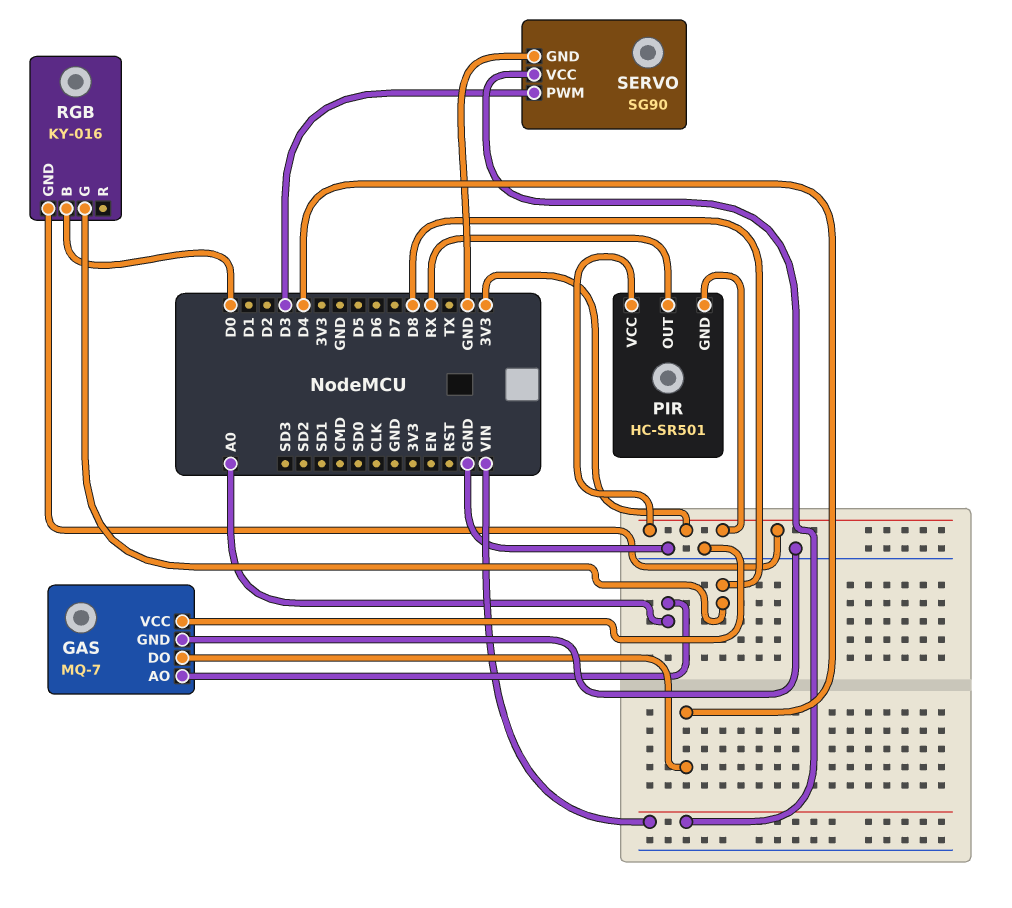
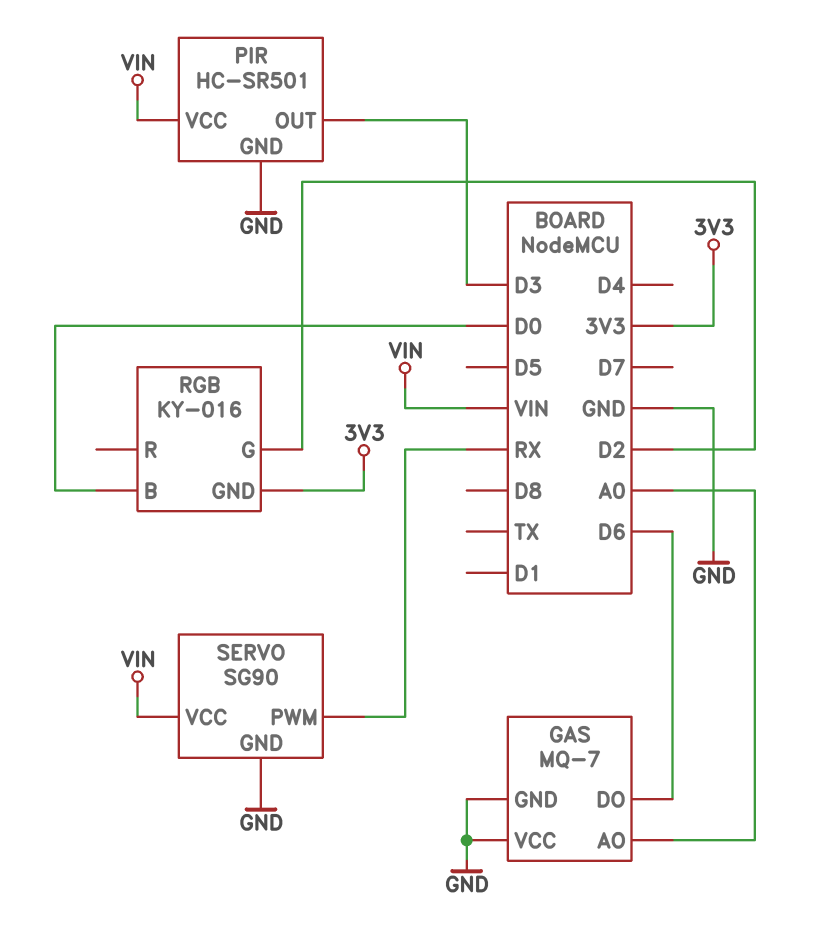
GAS pin DO: D4 -> D6
PIR pin GND: 3V3 -> GND
PIR pin OUT: RX -> D3
PIR pin VCC: 3V3 -> VIN
RGB pin G: D8 -> D2
SERVO pin PWM: D3 -> RX

